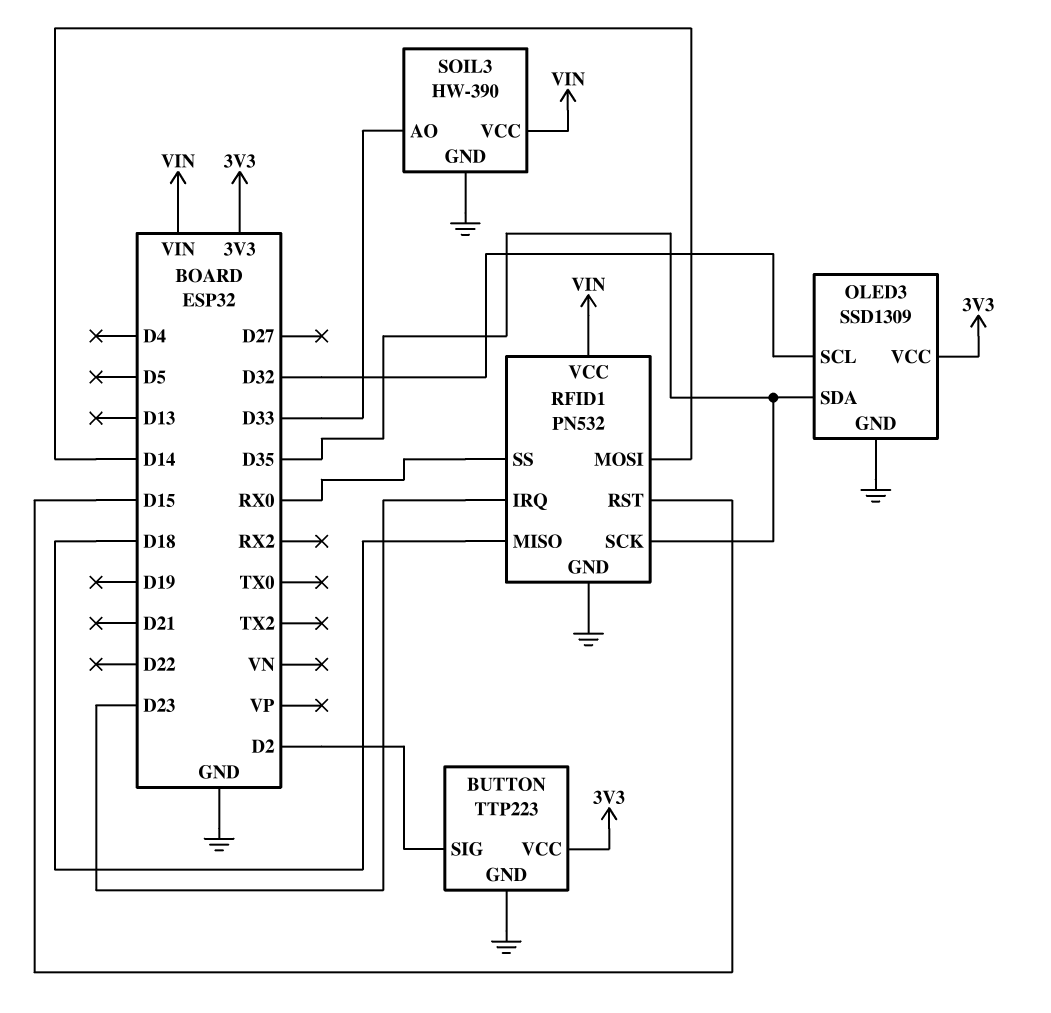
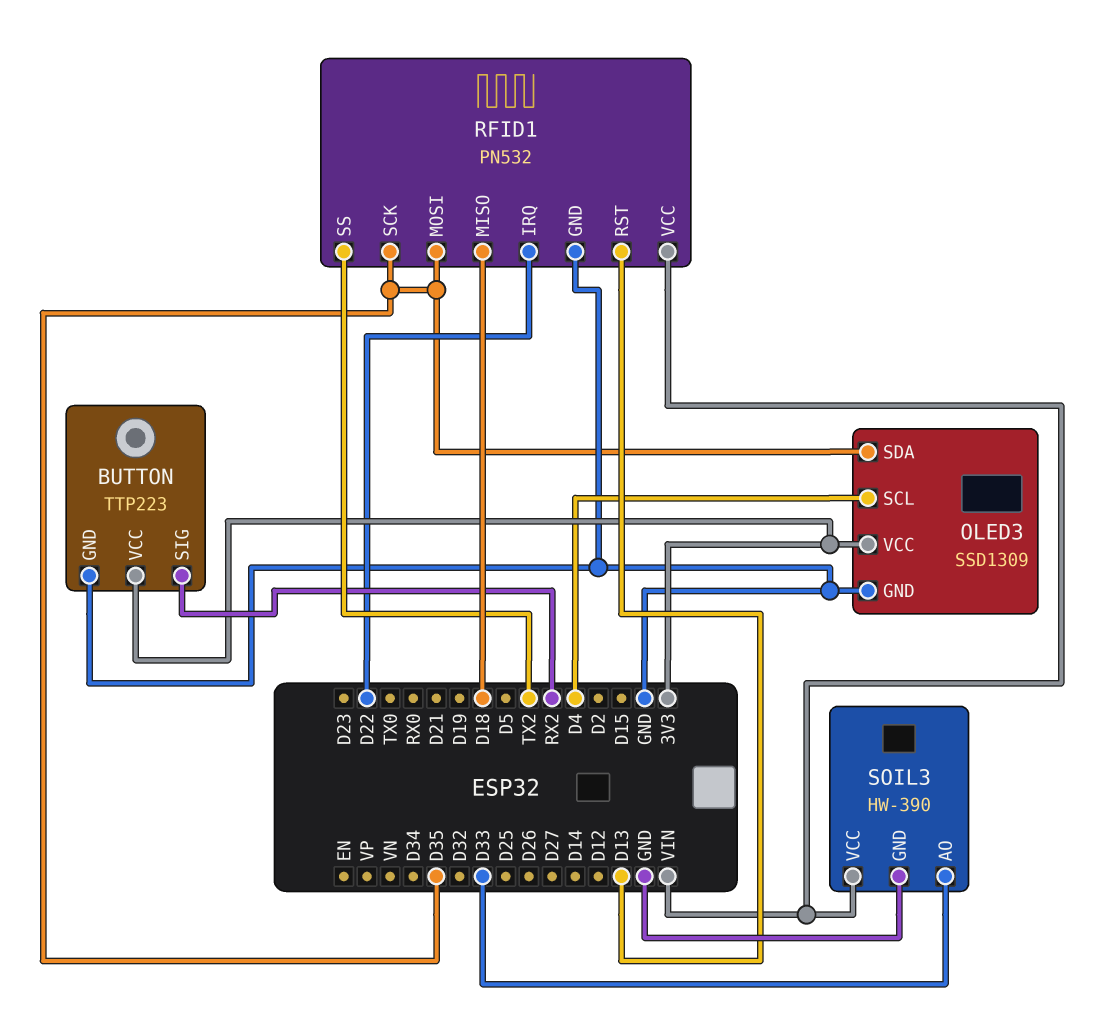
BUTTON pin SIG: D2 -> RX2
OLED3 pin SCL: D32 -> D4
RFID1 pin IRQ: D23 -> D22
RFID1 pin MOSI: D14 -> D35
RFID1 pin RST: D15 -> D13
RFID1 pin SS: RX0 -> TX2

